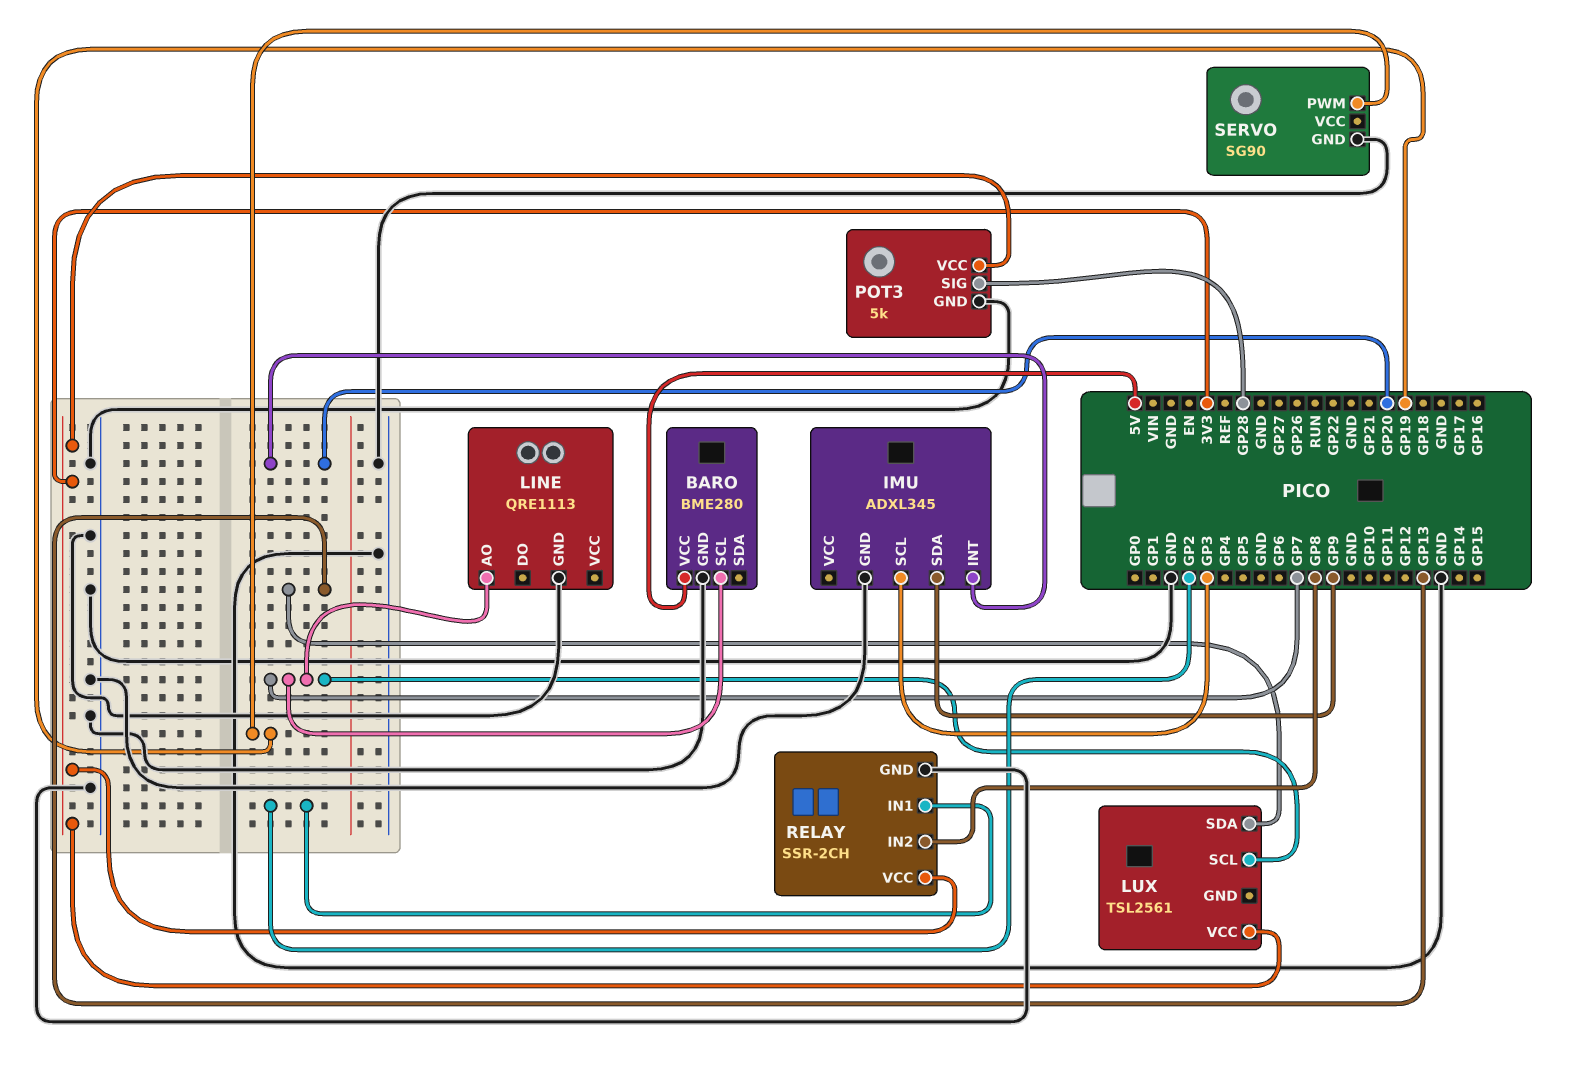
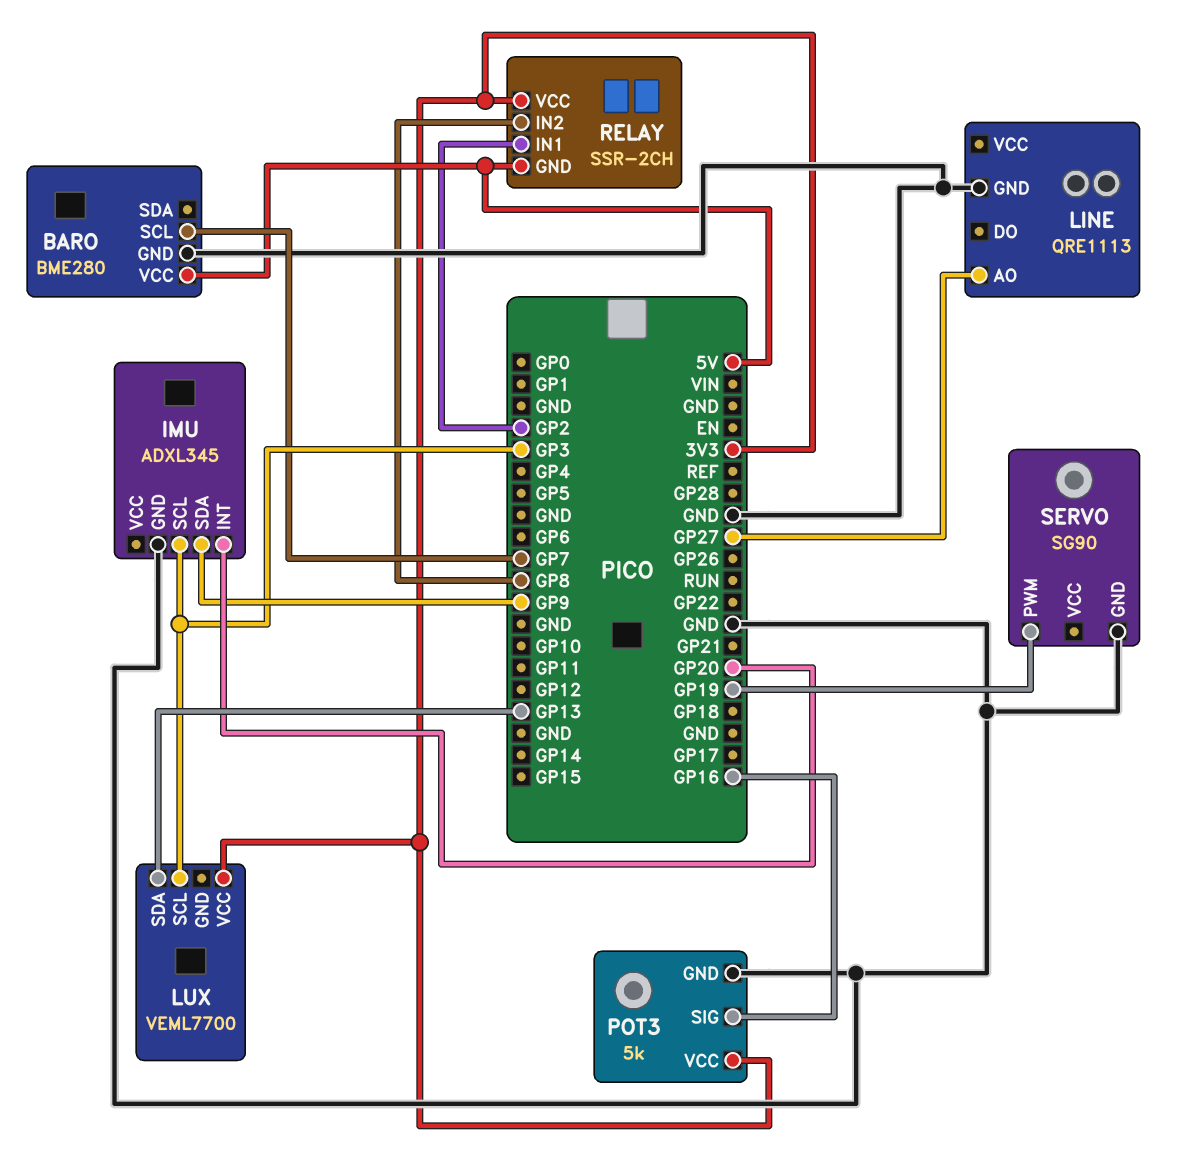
LINE pin AO: GP7 -> GP27
LUX: TSL2561 -> VEML7700
LUX pin SCL: GP7 -> GP3
POT3 pin SIG: GP28 -> GP16
RELAY pin GND: GND -> 5V

